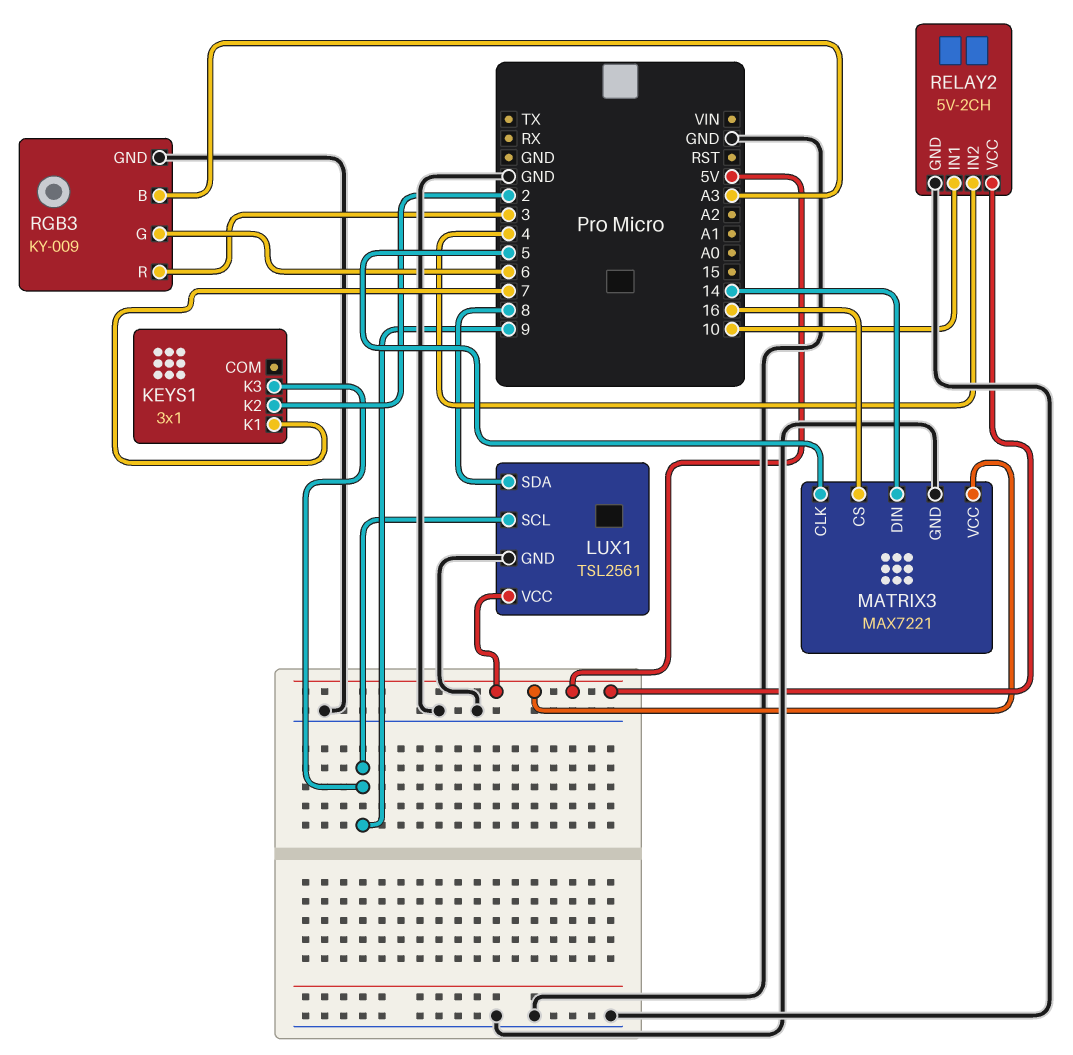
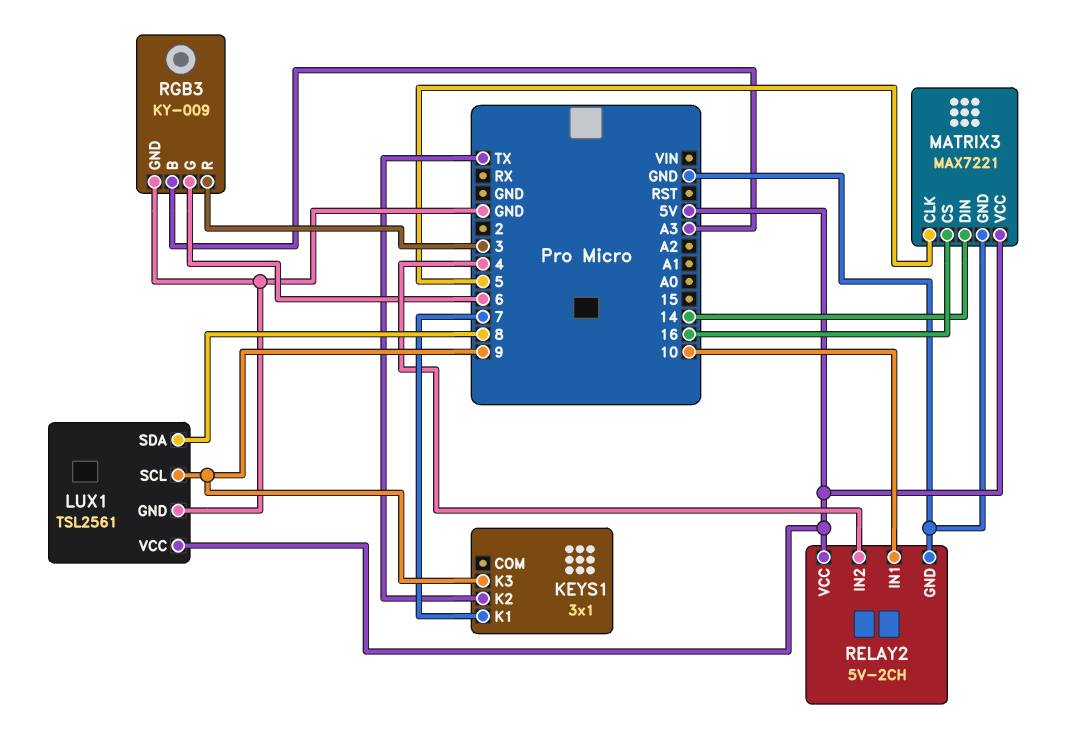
KEYS1 pin K2: 2 -> TX

